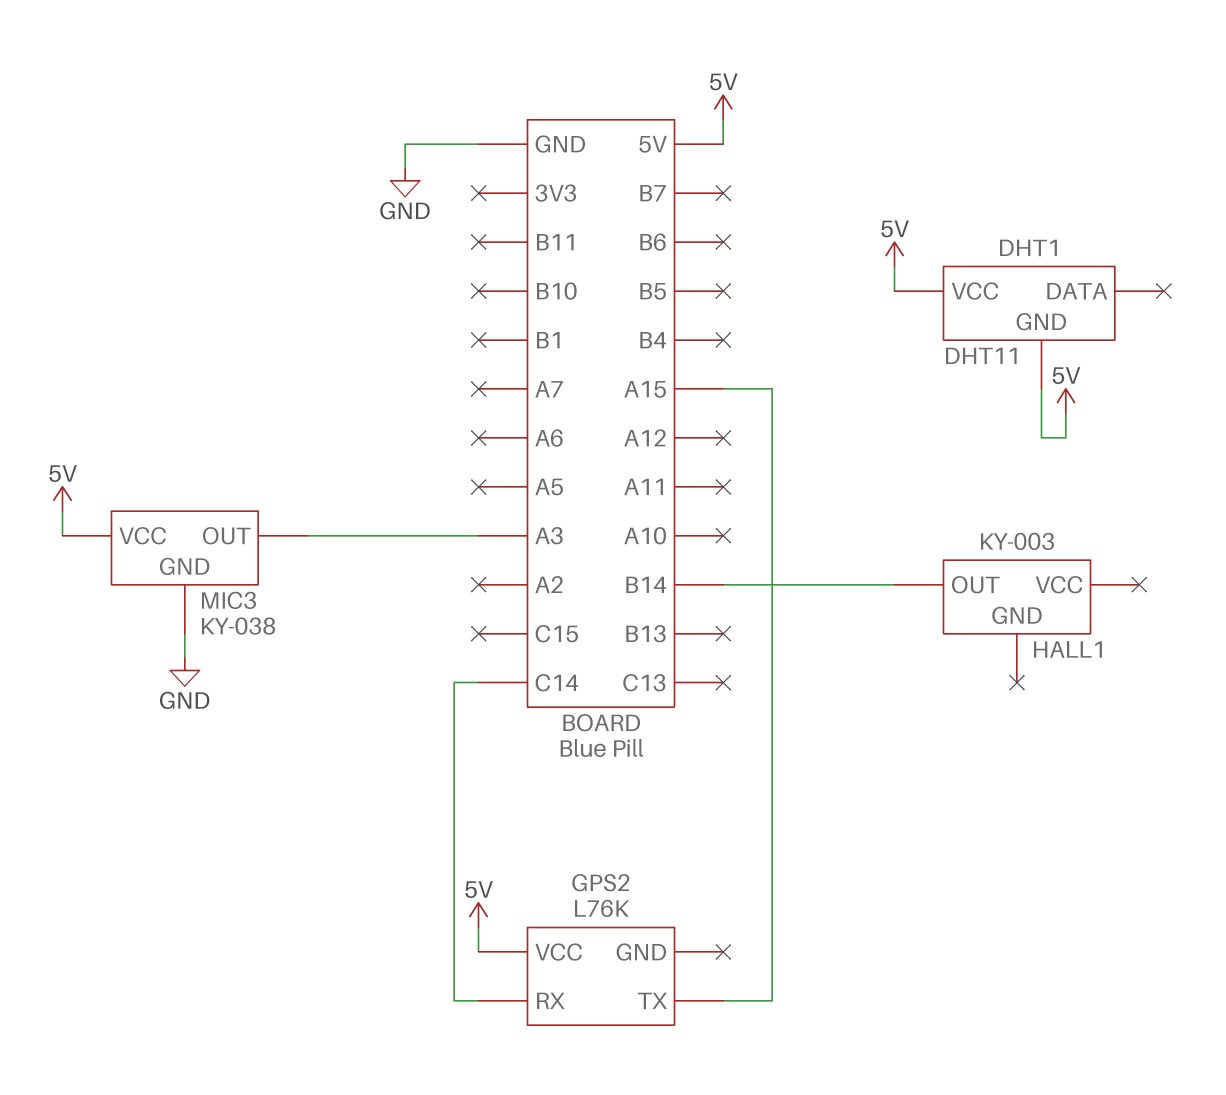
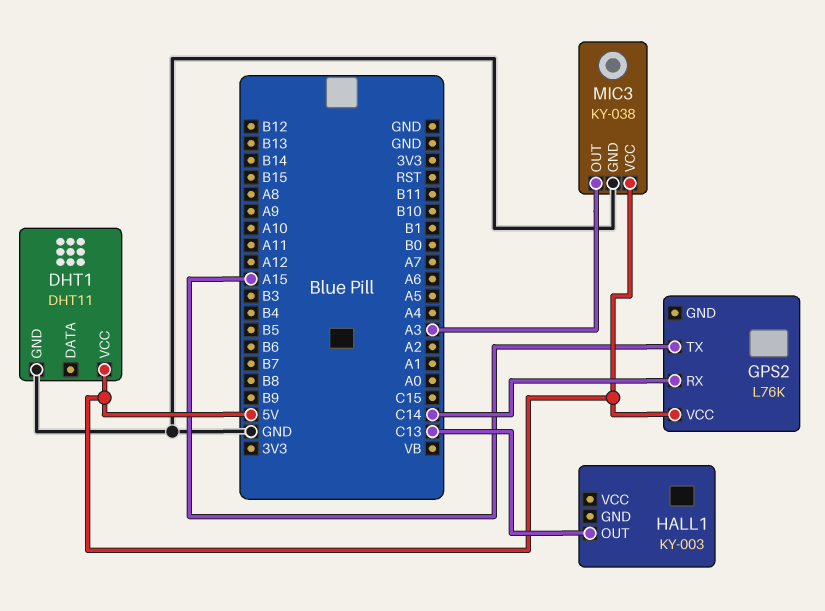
DHT1 pin GND: 5V -> GND
HALL1 pin OUT: B14 -> C13

